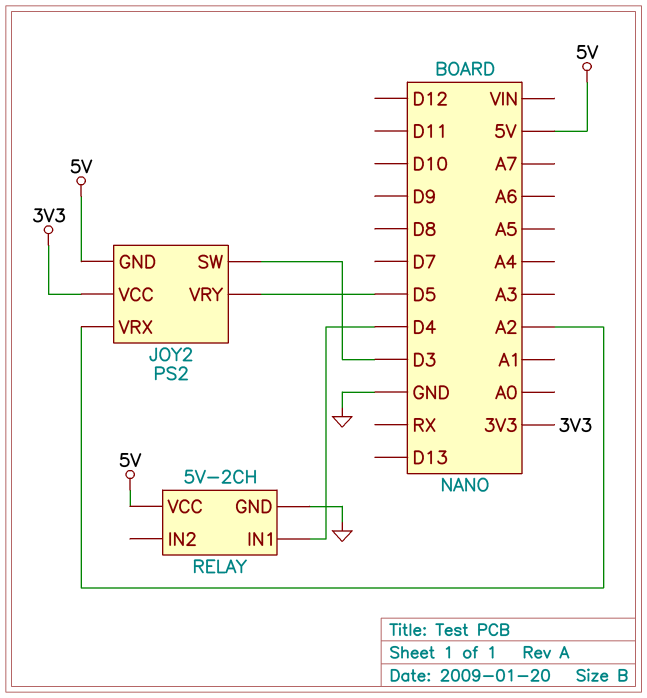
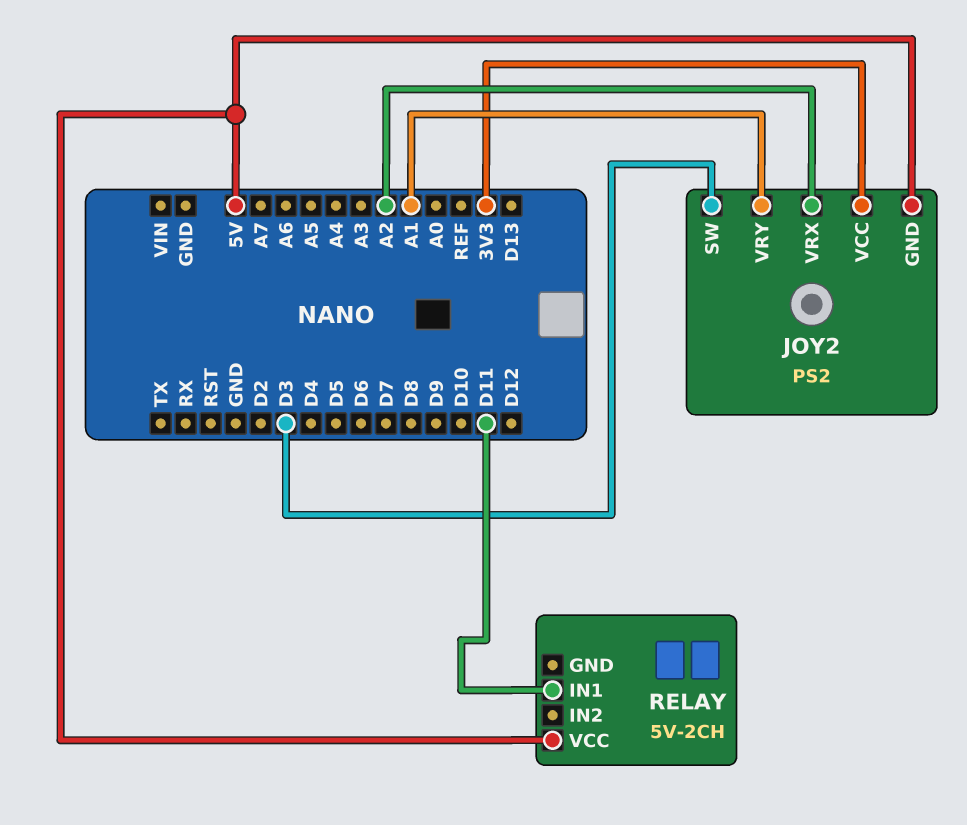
JOY2 pin VRY: D5 -> A1
RELAY pin GND: GND -> none
RELAY pin IN1: D4 -> D11

